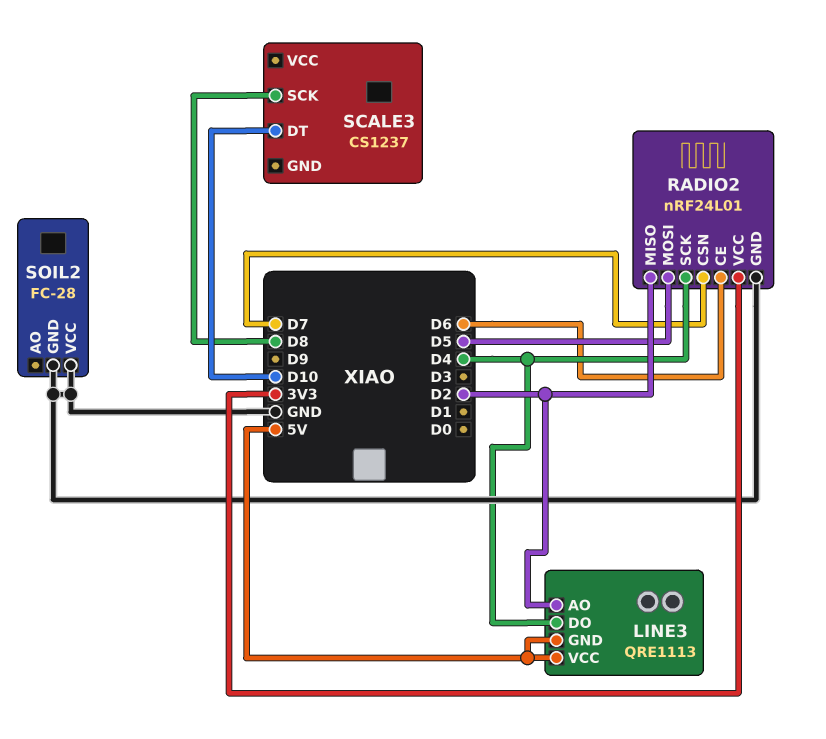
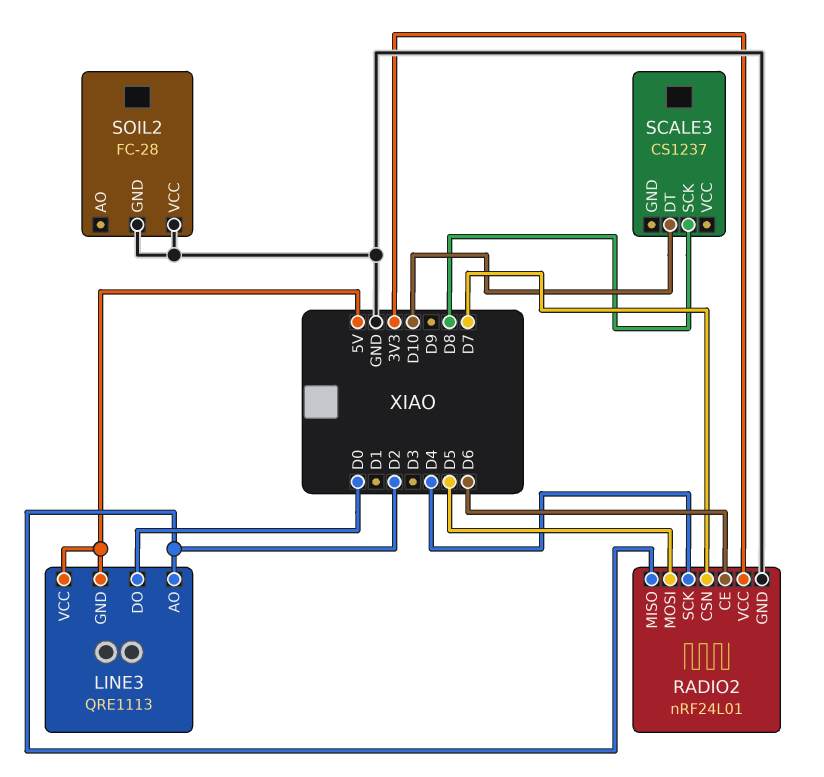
LINE3 pin DO: D4 -> D0

